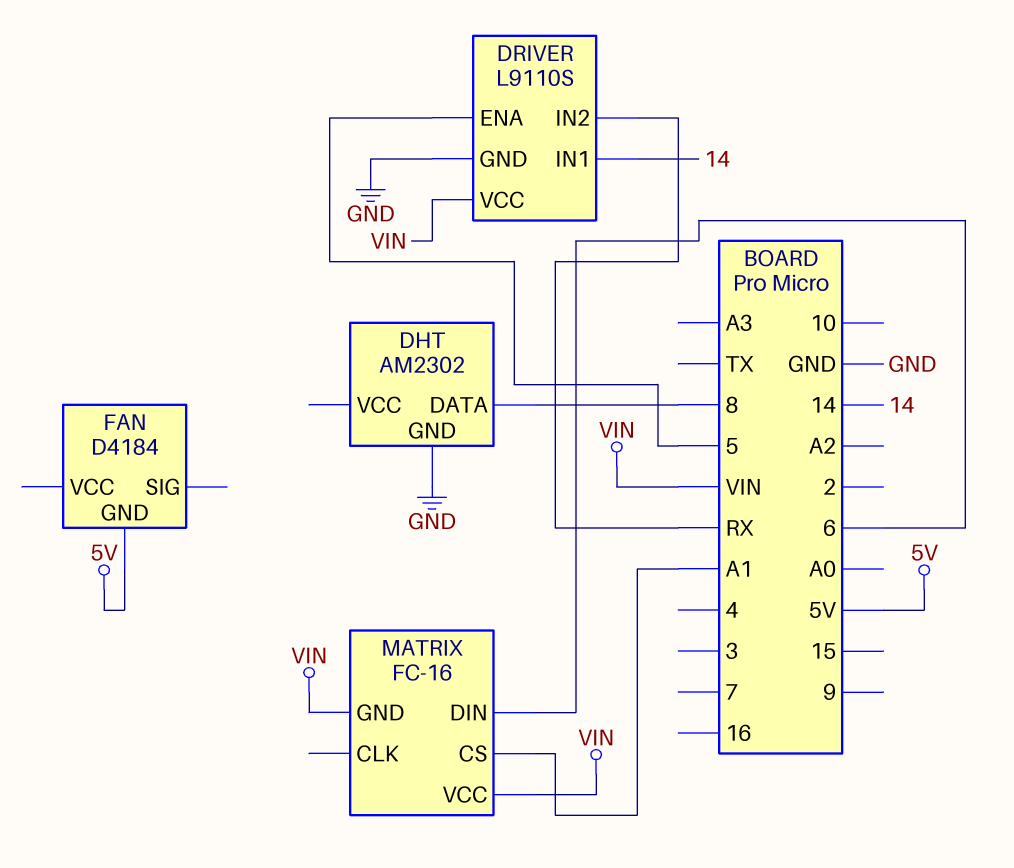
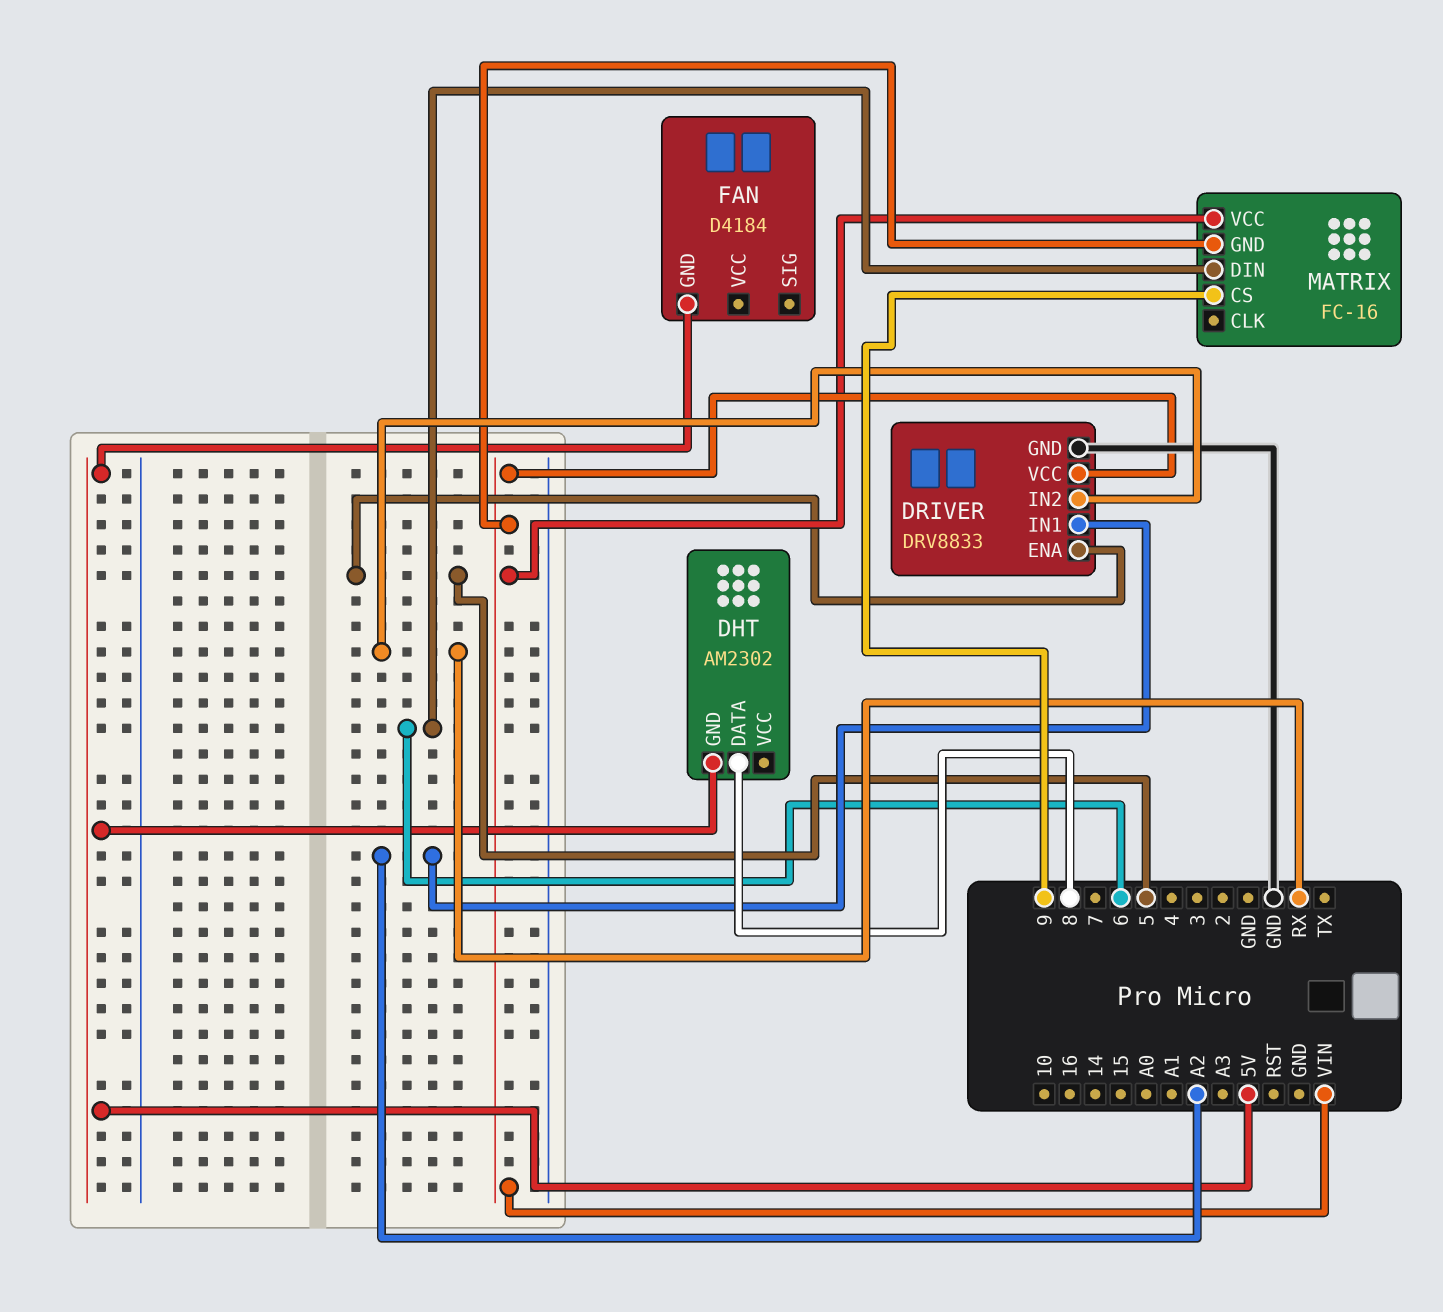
DHT pin GND: GND -> 5V
DRIVER: L9110S -> DRV8833
DRIVER pin IN1: 14 -> A2
MATRIX pin CS: A1 -> 9

